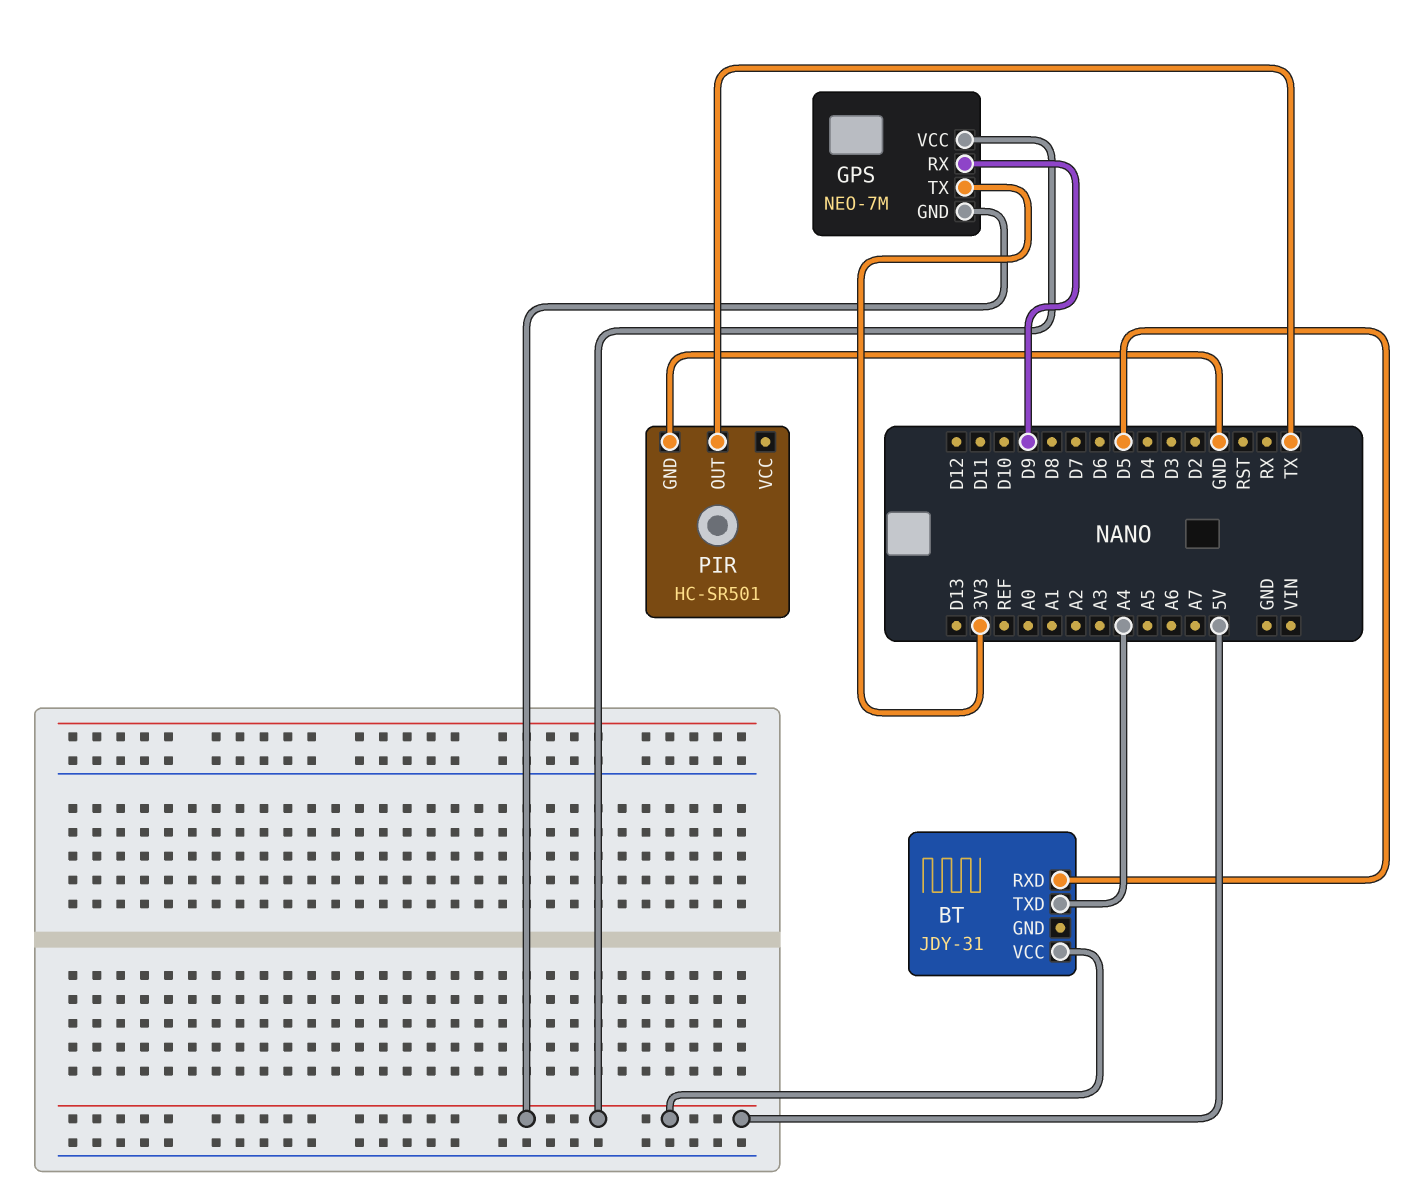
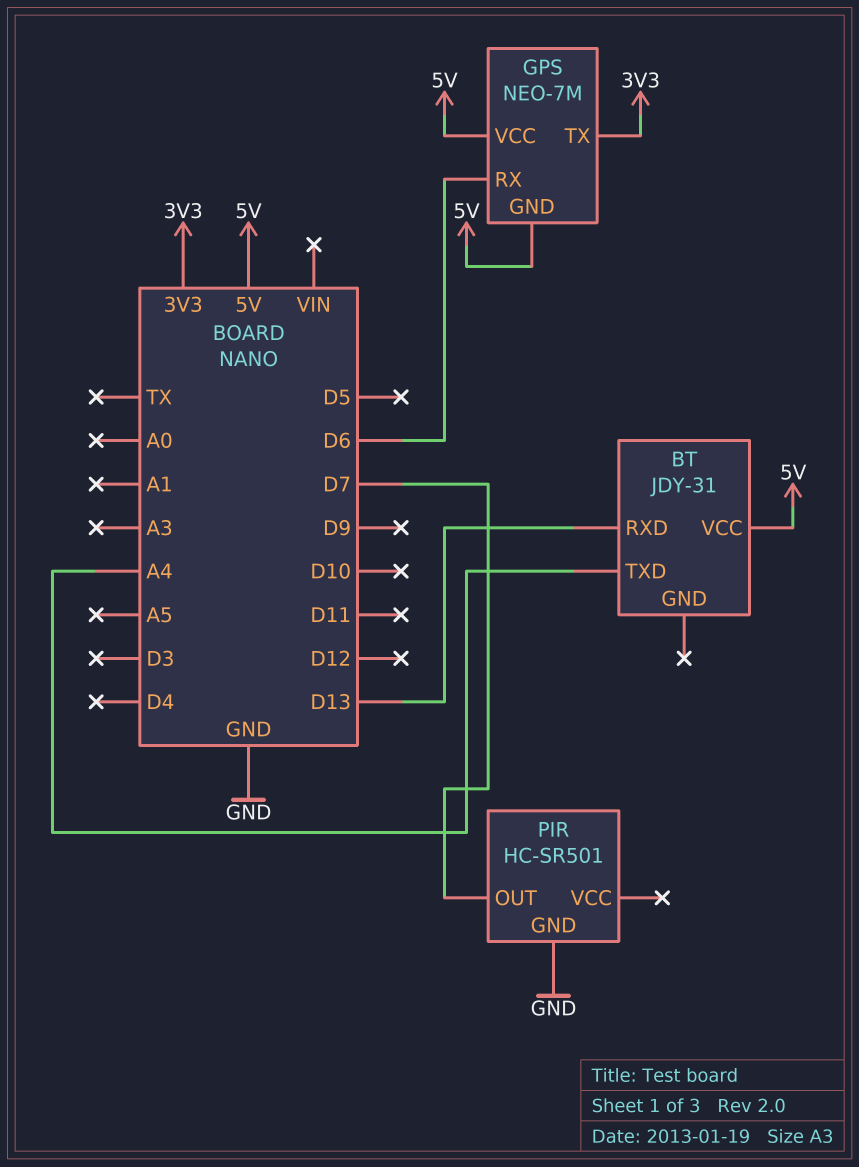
BT pin RXD: D5 -> D13
GPS pin RX: D9 -> D6
PIR pin OUT: TX -> D7

